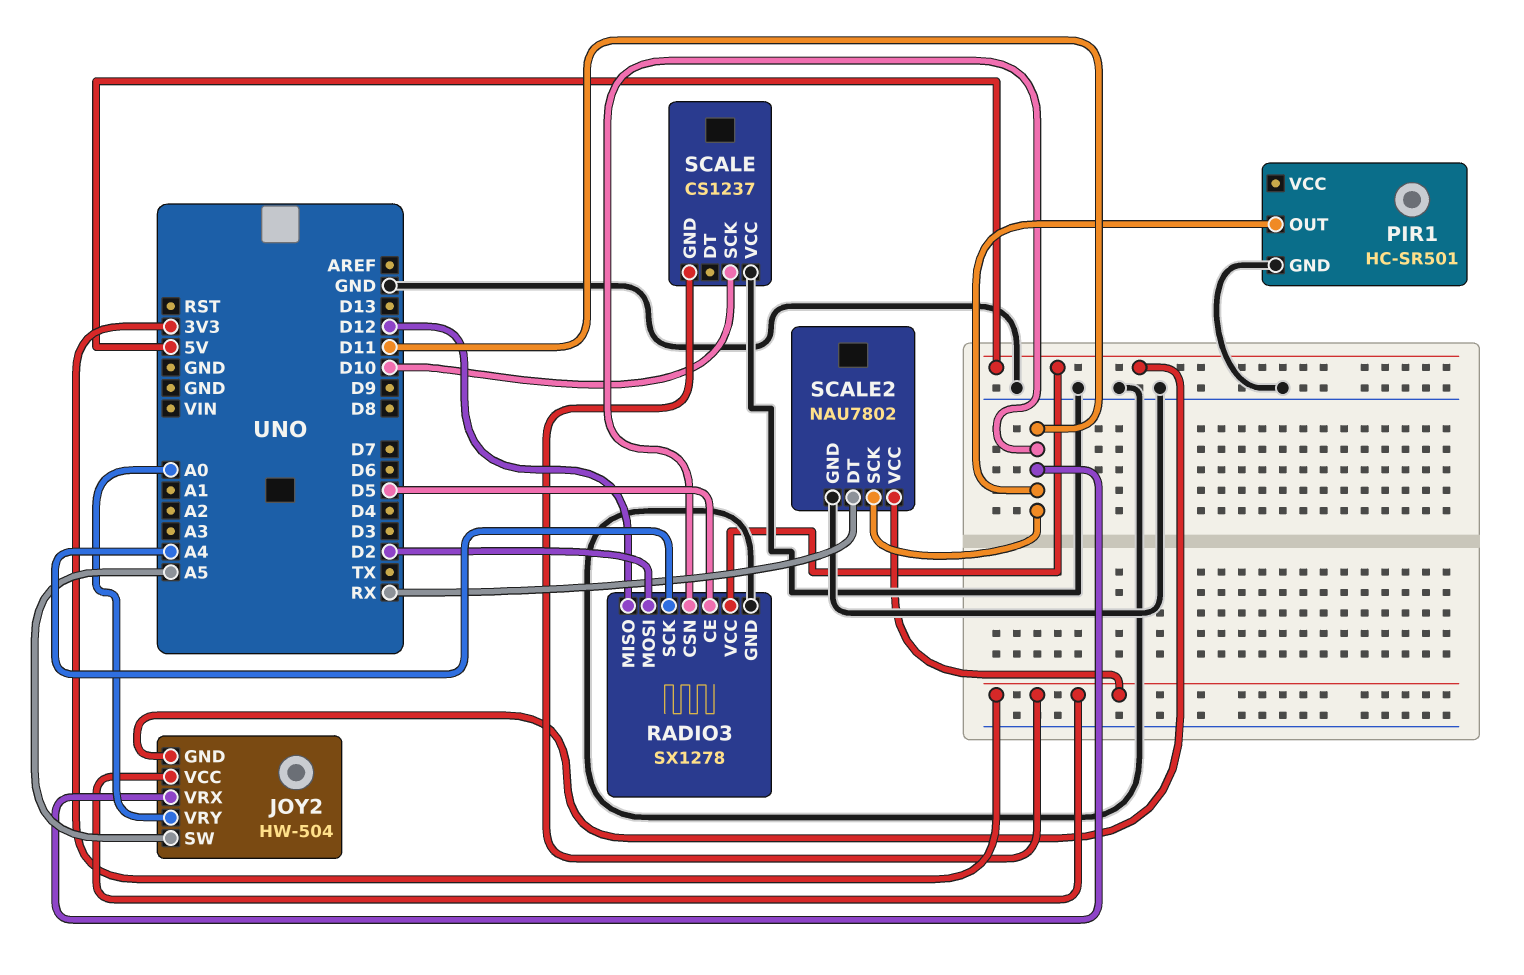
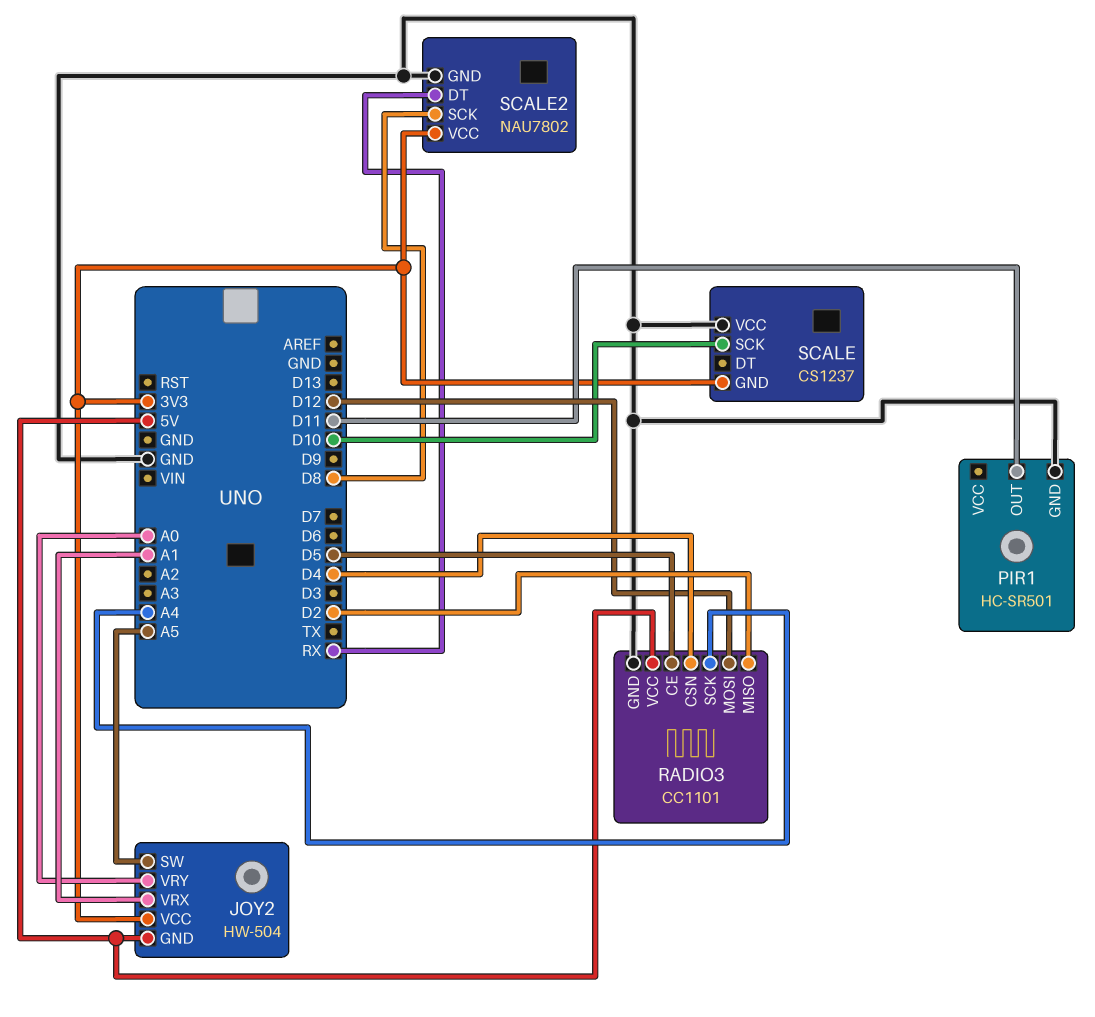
JOY2 pin VRX: D11 -> A1
RADIO3: SX1278 -> CC1101
RADIO3 pin CSN: D11 -> D4
RADIO3 pin MISO: D12 -> D2
RADIO3 pin MOSI: D2 -> D12
SCALE2 pin SCK: D11 -> D8

